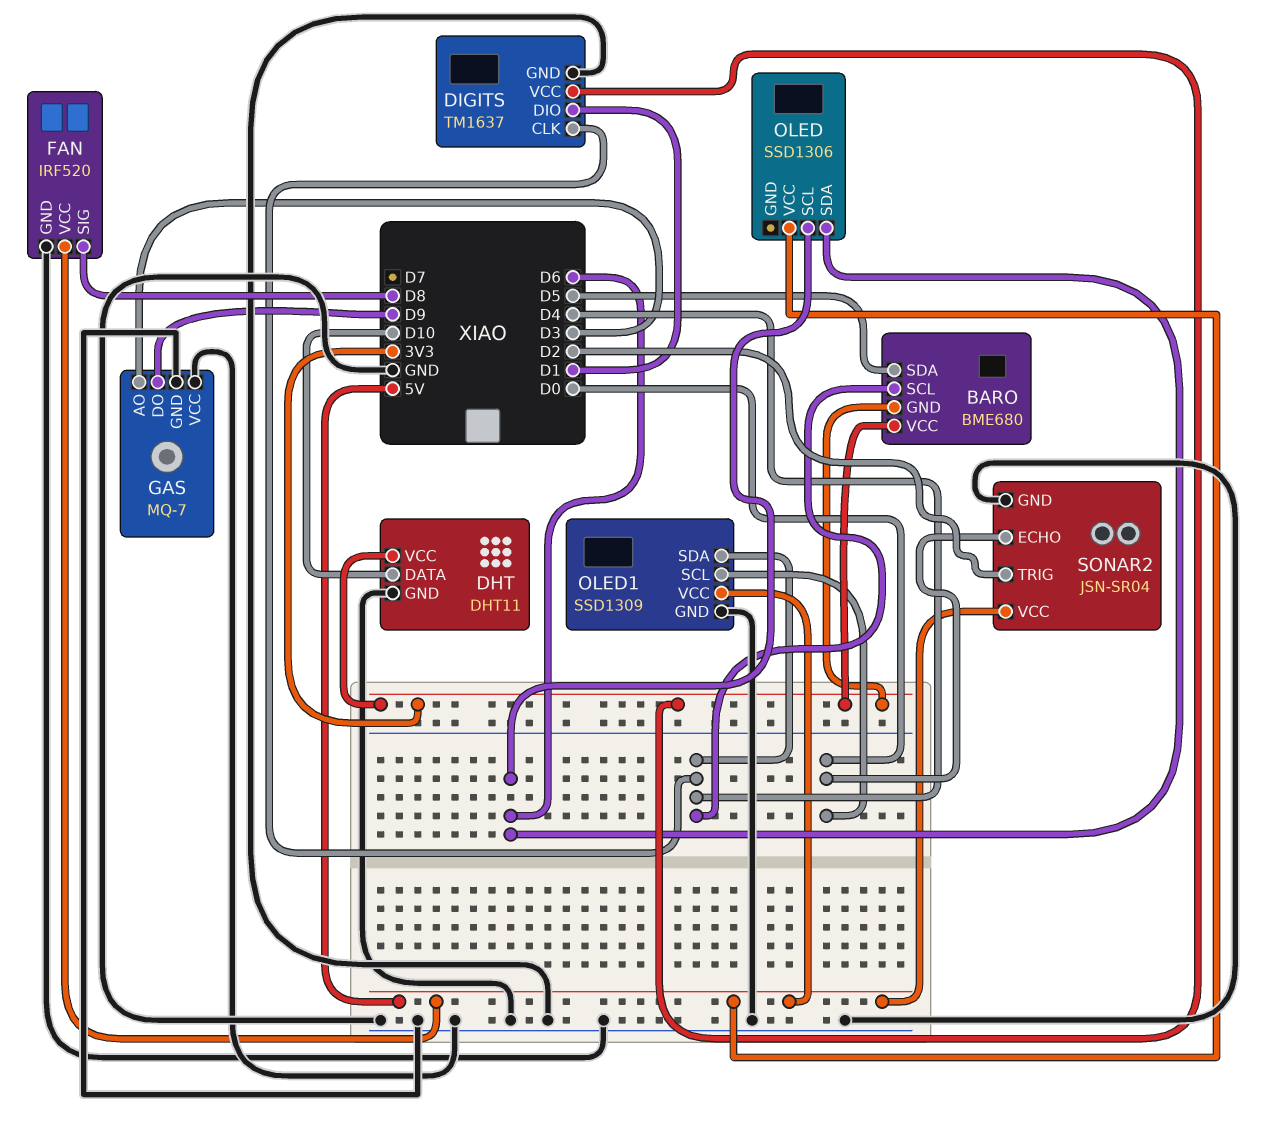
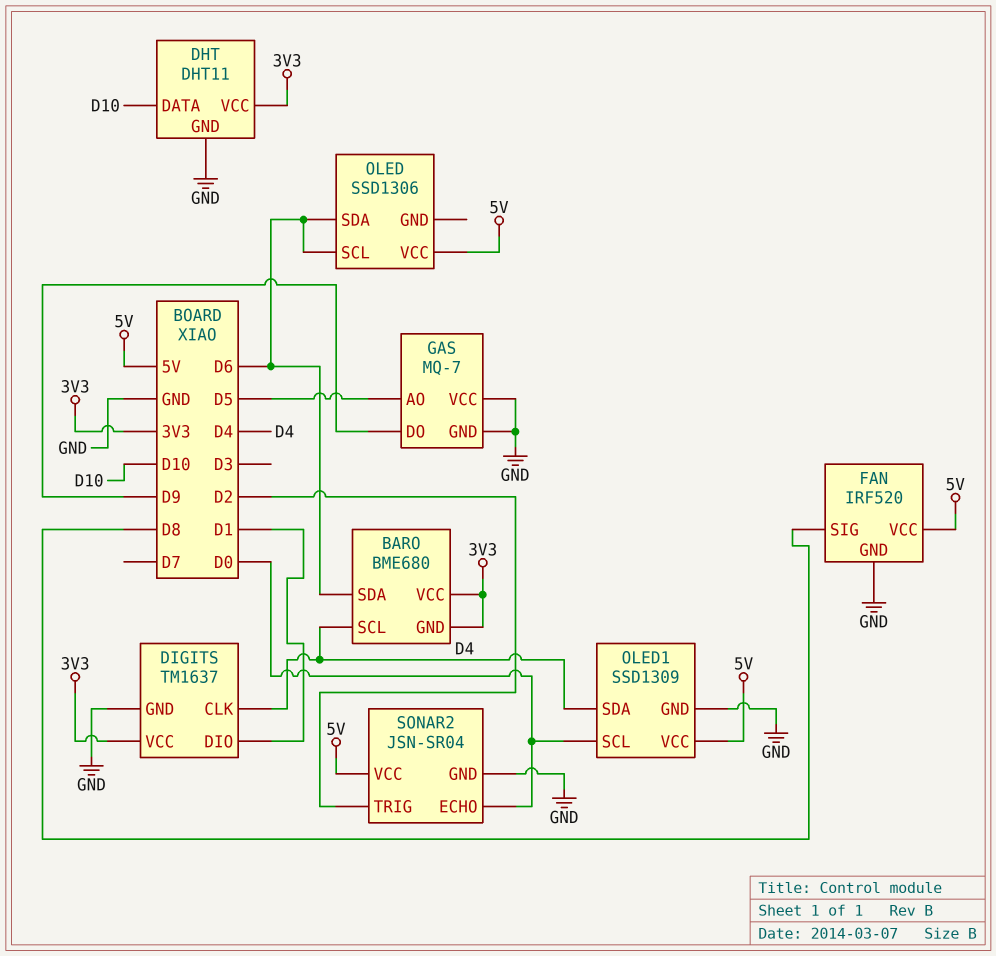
BARO pin SDA: D5 -> D6
GAS pin AO: D3 -> D5

